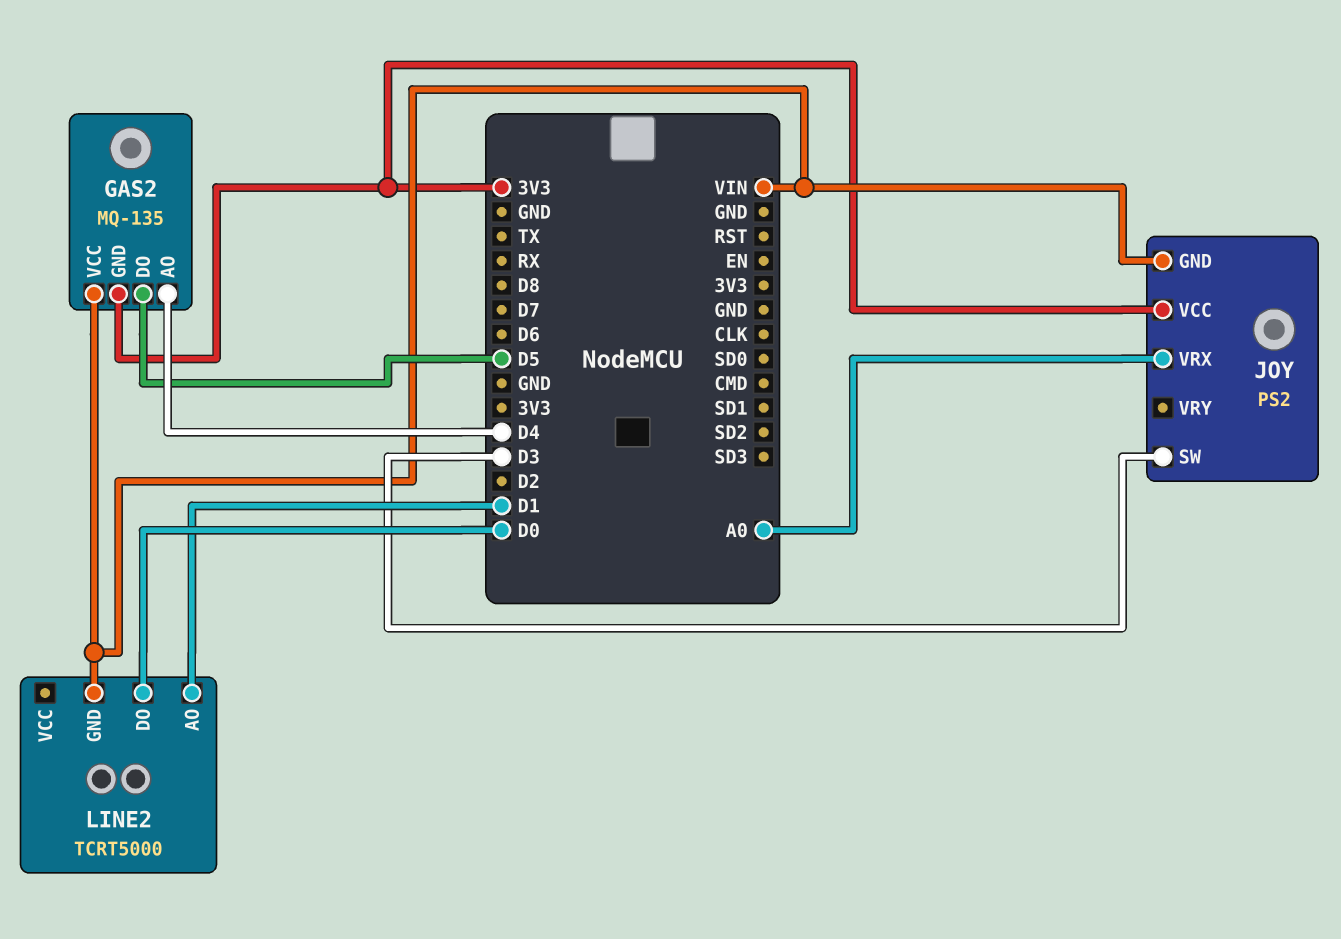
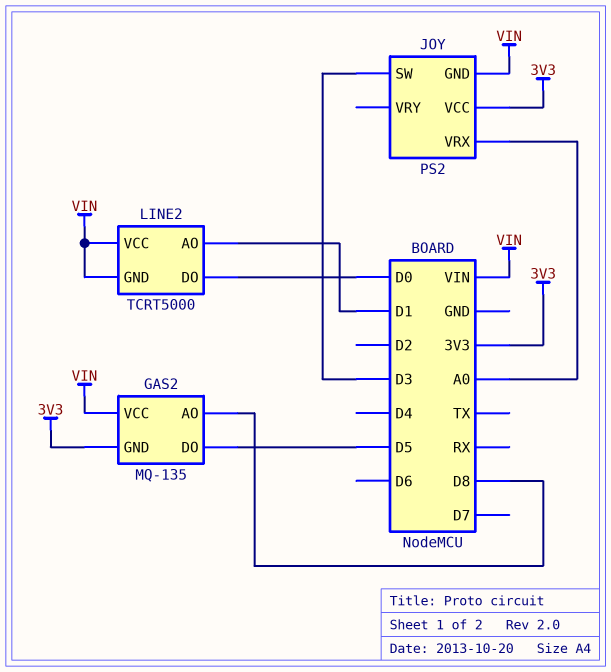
GAS2 pin AO: D4 -> D8
LINE2 pin VCC: none -> VIN

